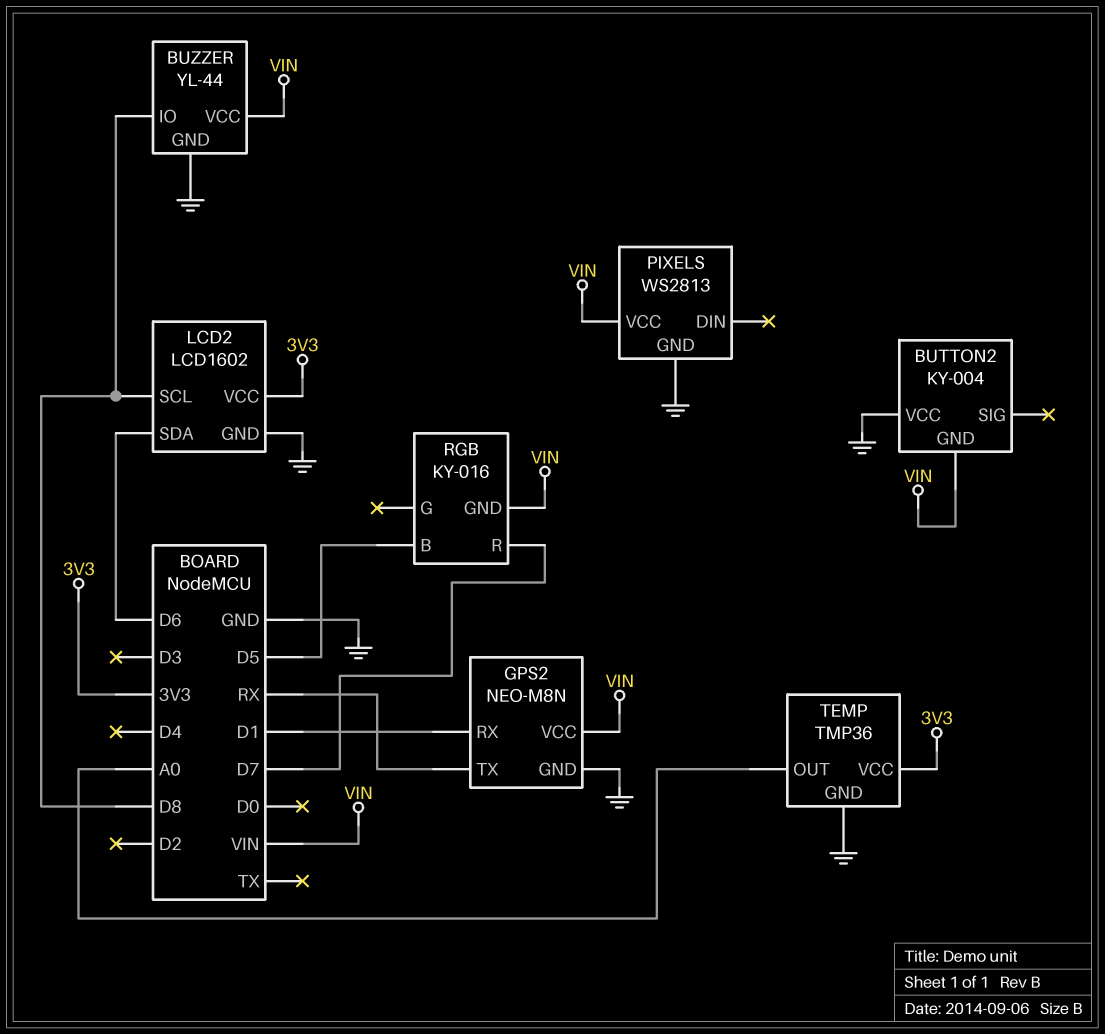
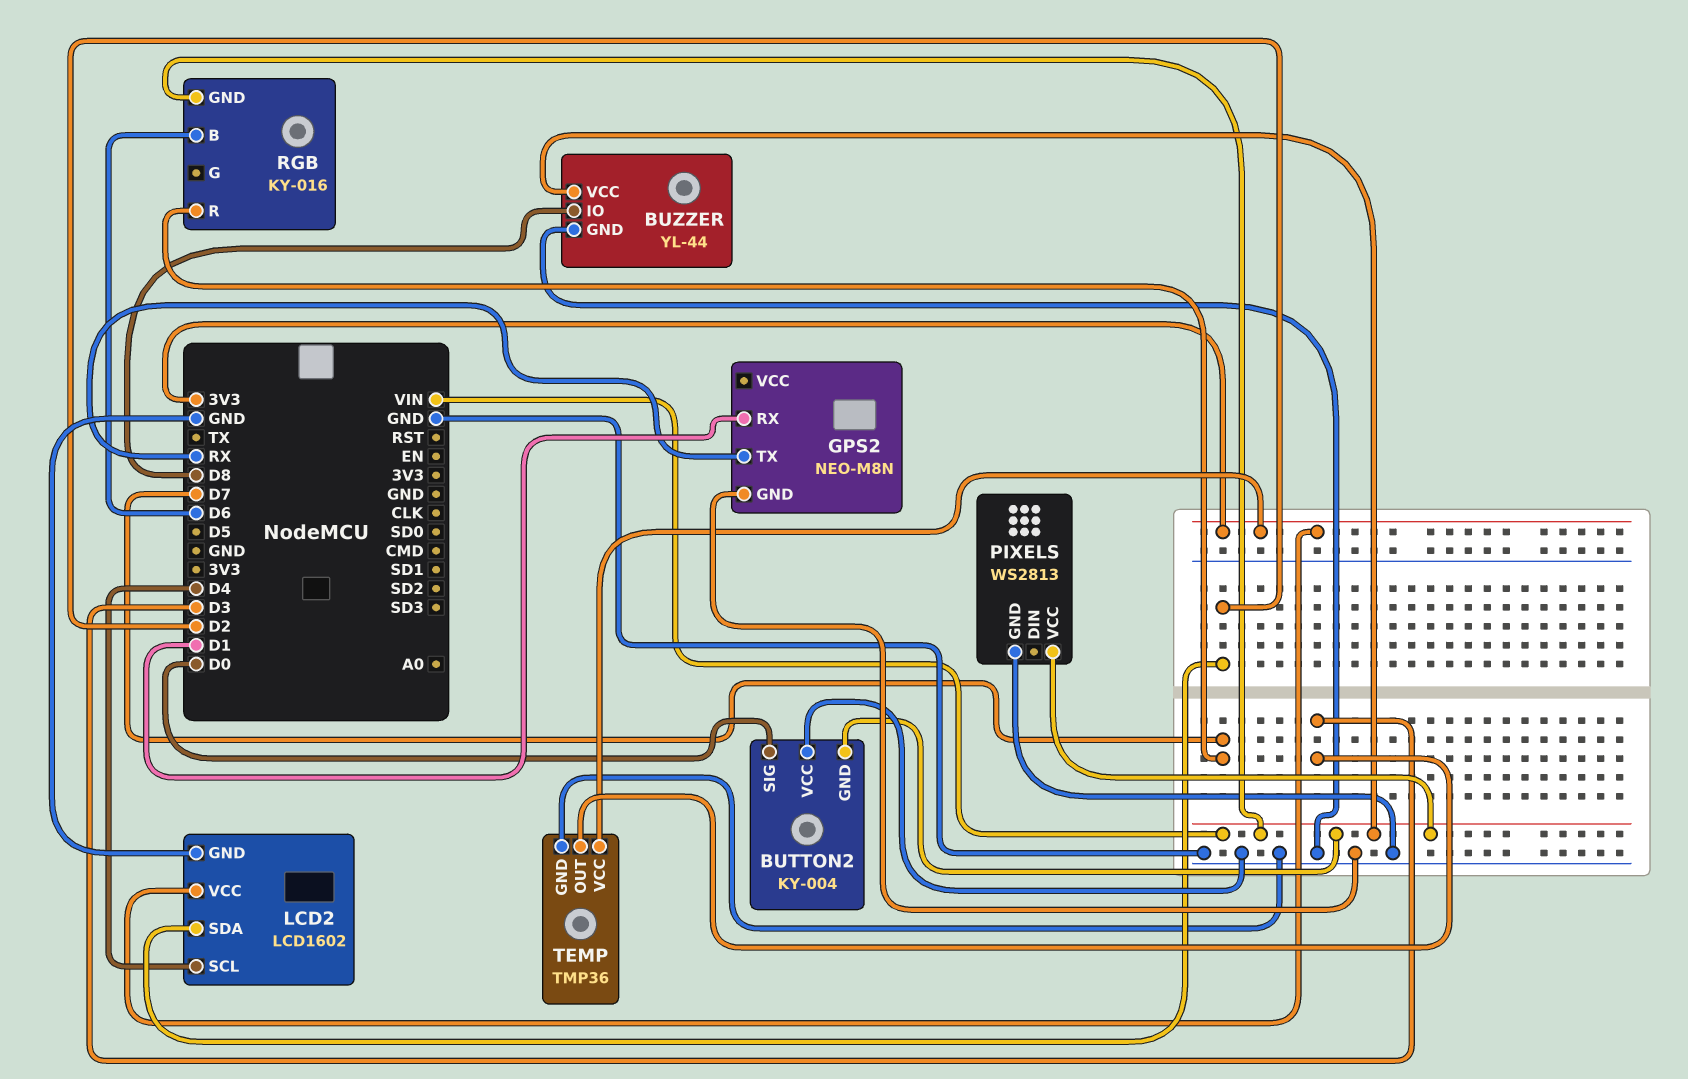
BUTTON2 pin SIG: none -> D0
GPS2 pin VCC: VIN -> none
LCD2 pin SCL: D8 -> D4
LCD2 pin SDA: D6 -> D2
RGB pin B: D5 -> D6
TEMP pin OUT: A0 -> D3

